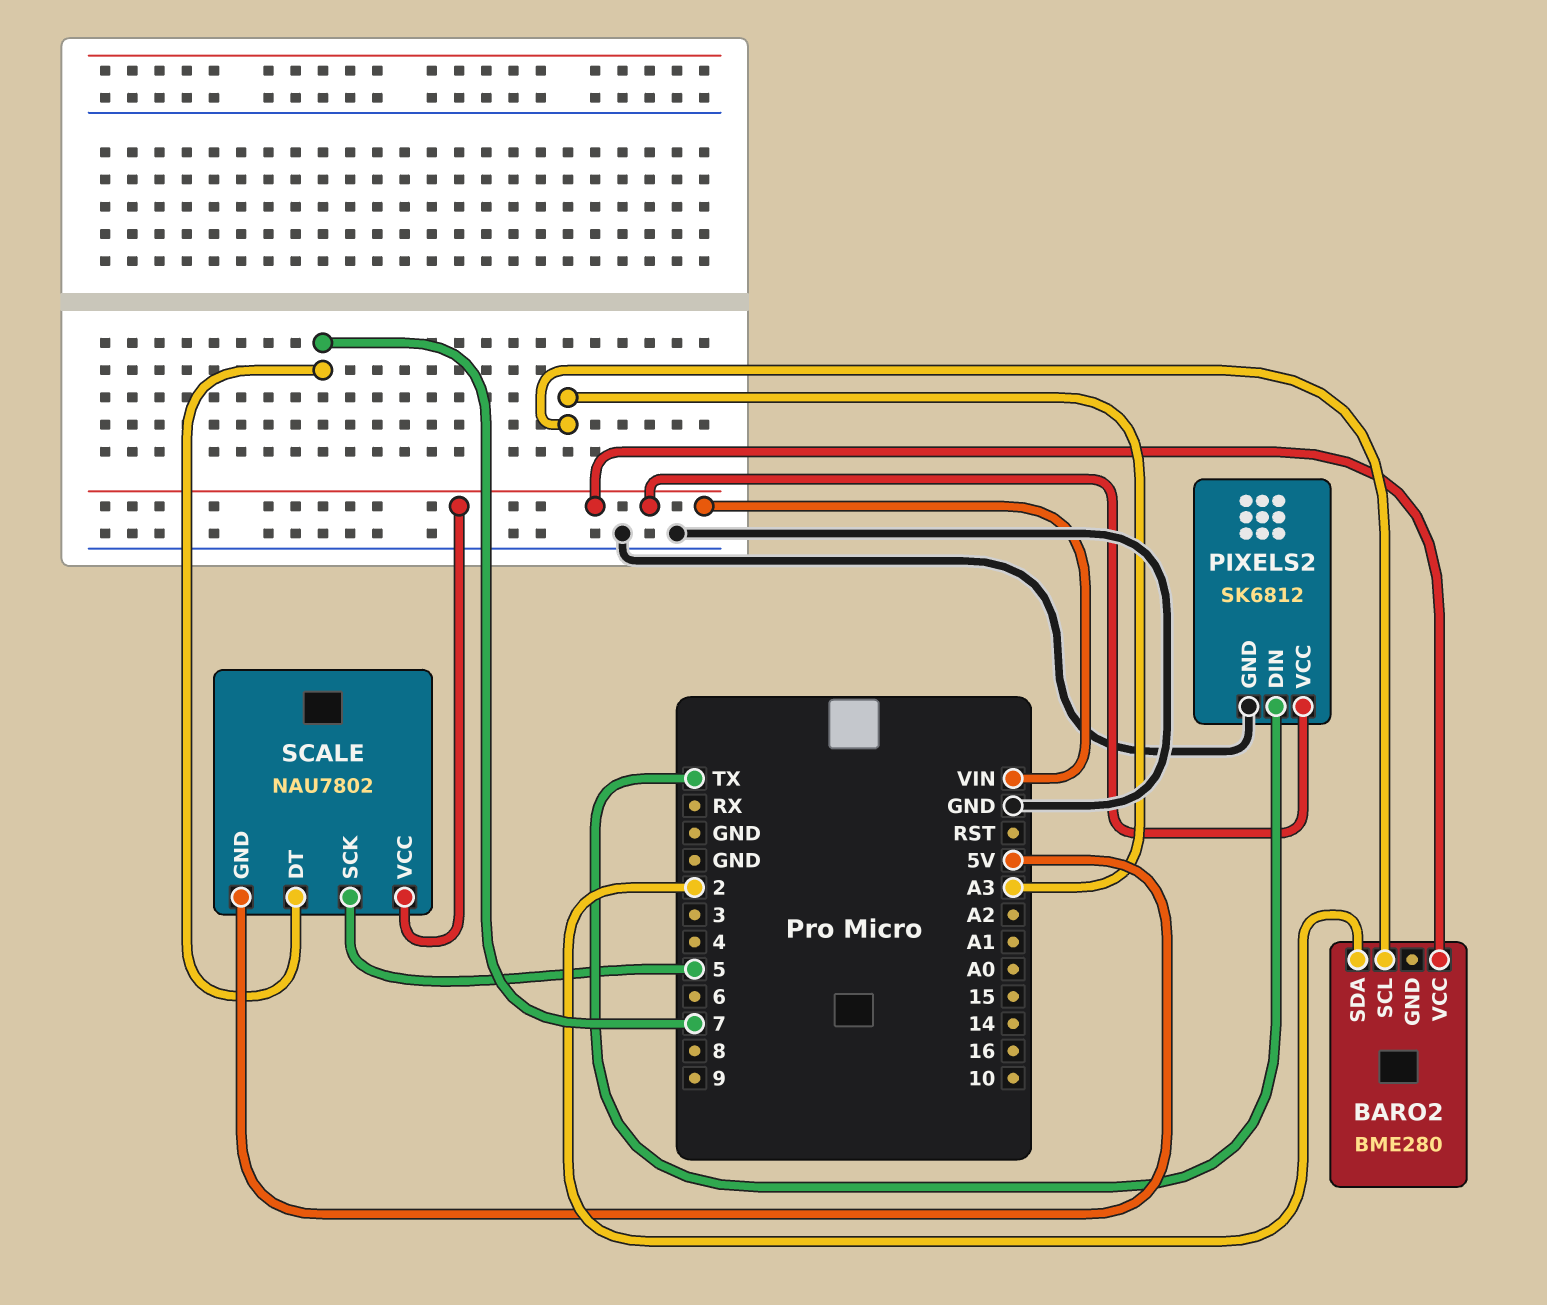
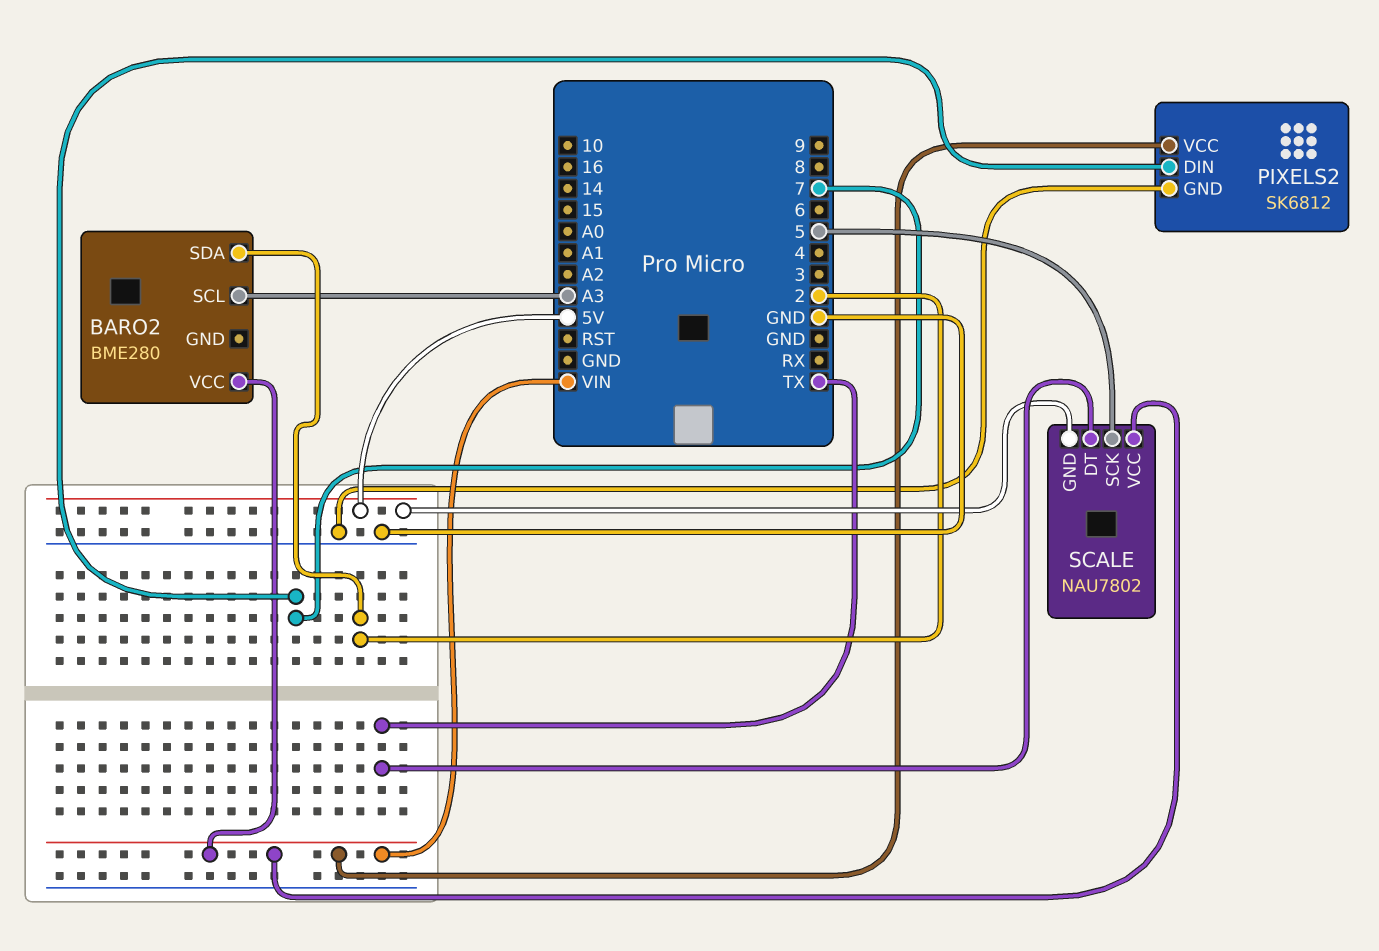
PIXELS2 pin DIN: TX -> 7
SCALE pin DT: 7 -> TX

